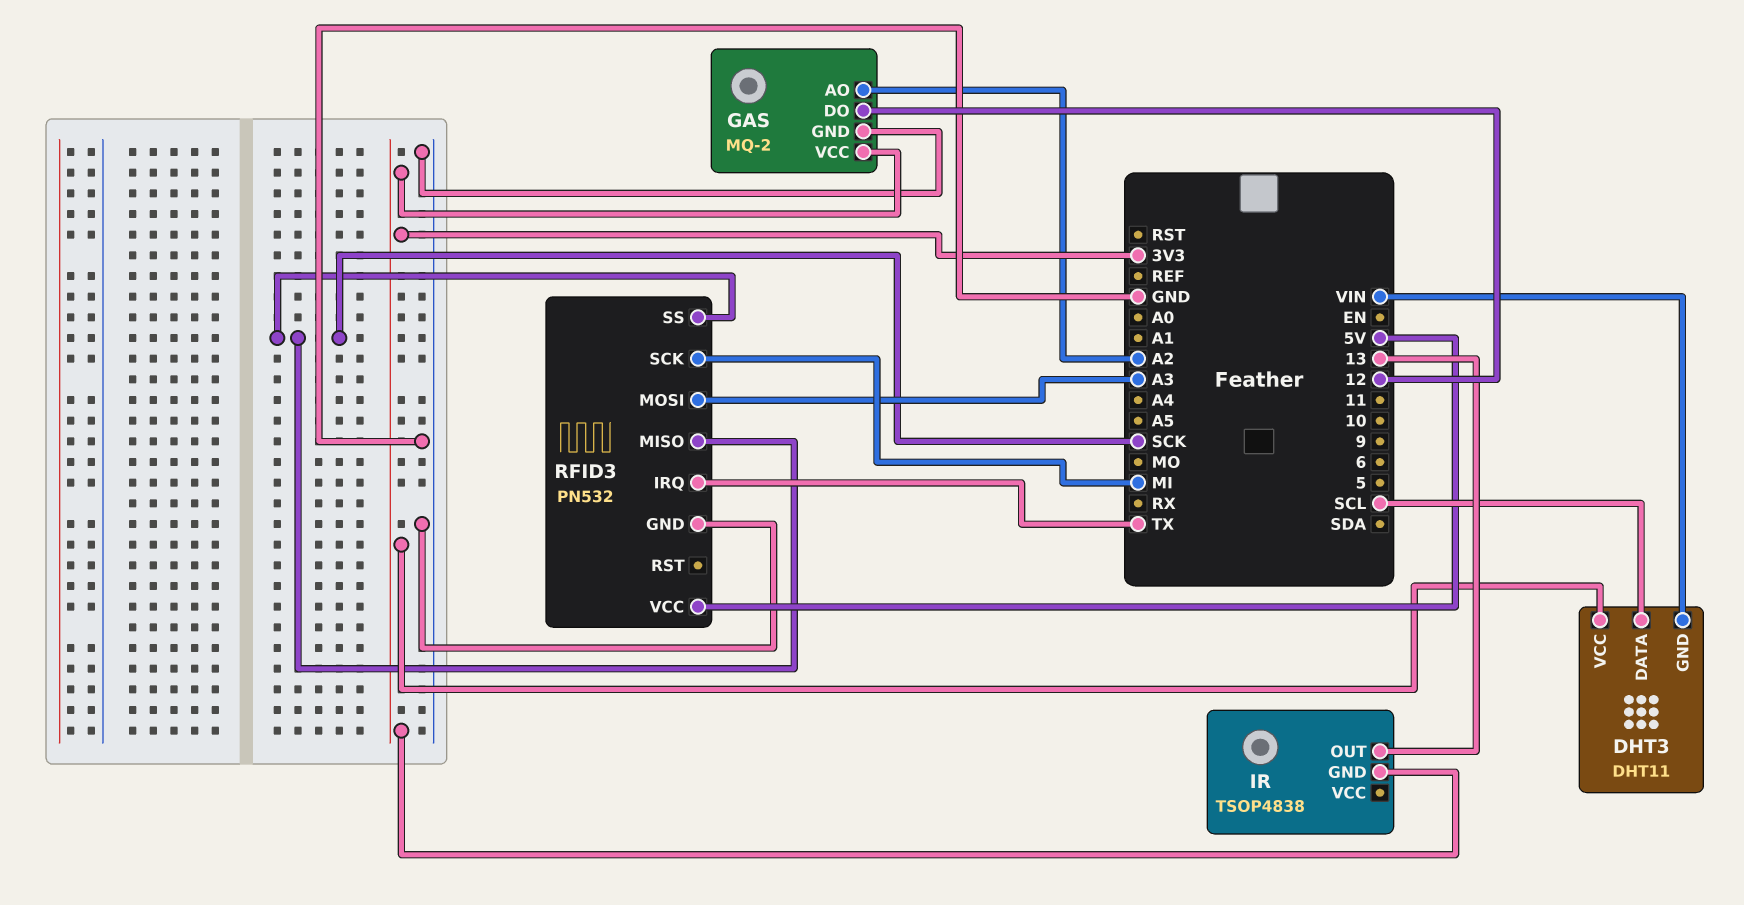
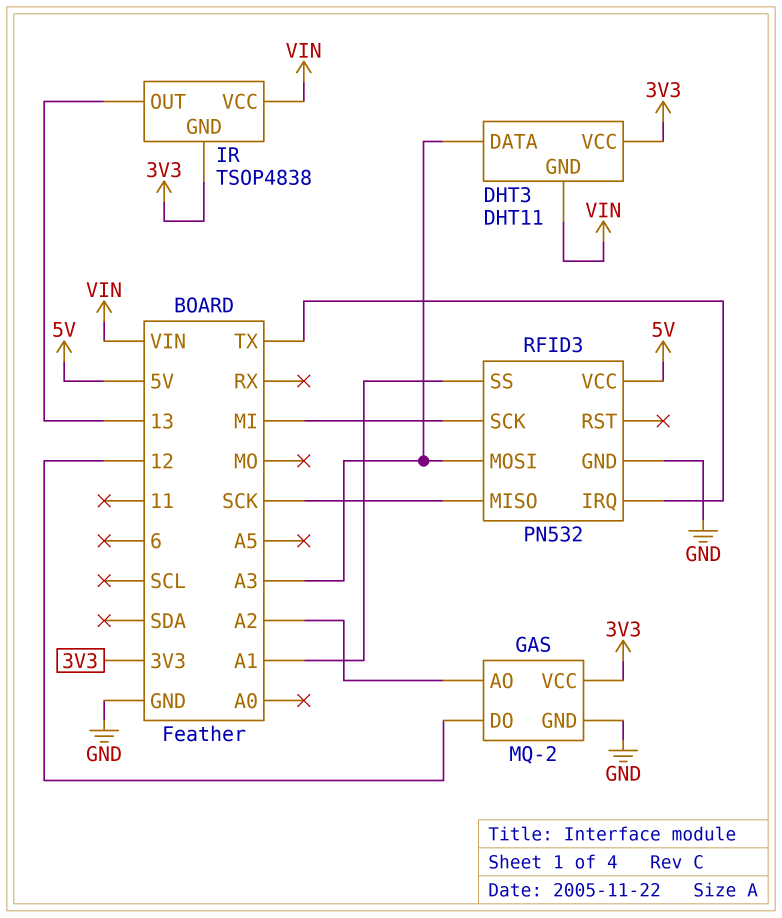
DHT3 pin DATA: SCL -> A3
IR pin VCC: none -> VIN
RFID3 pin SS: SCK -> A1

